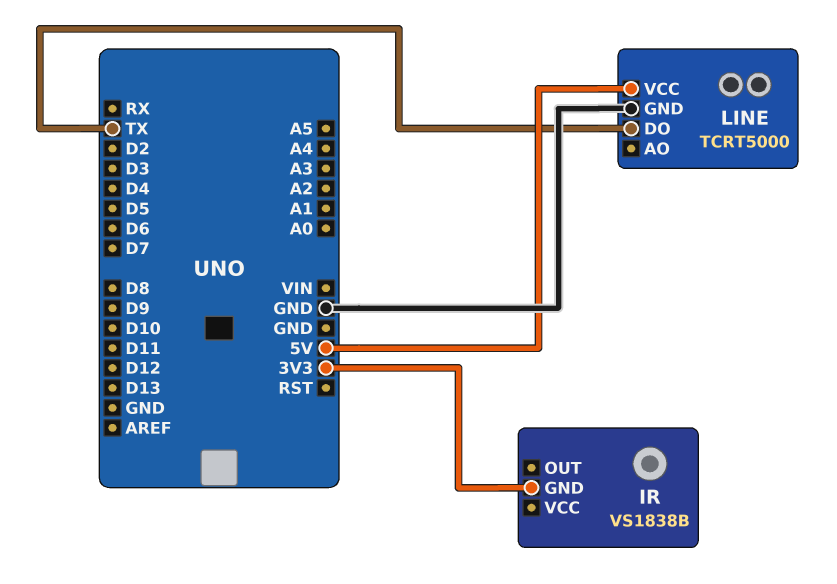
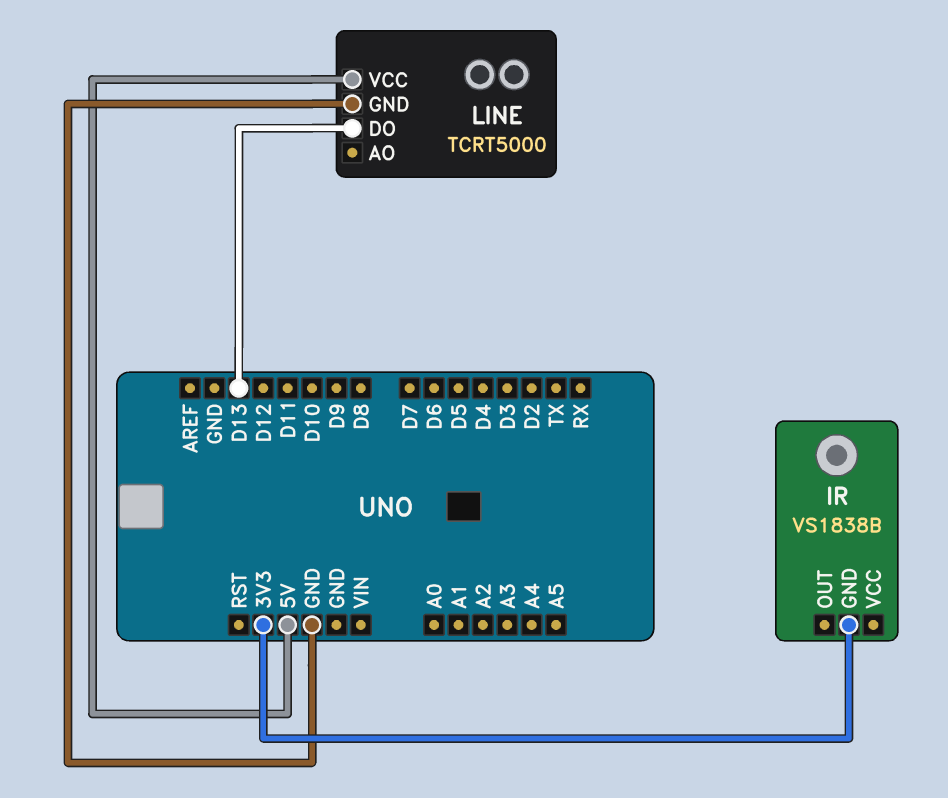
LINE pin DO: TX -> D13

